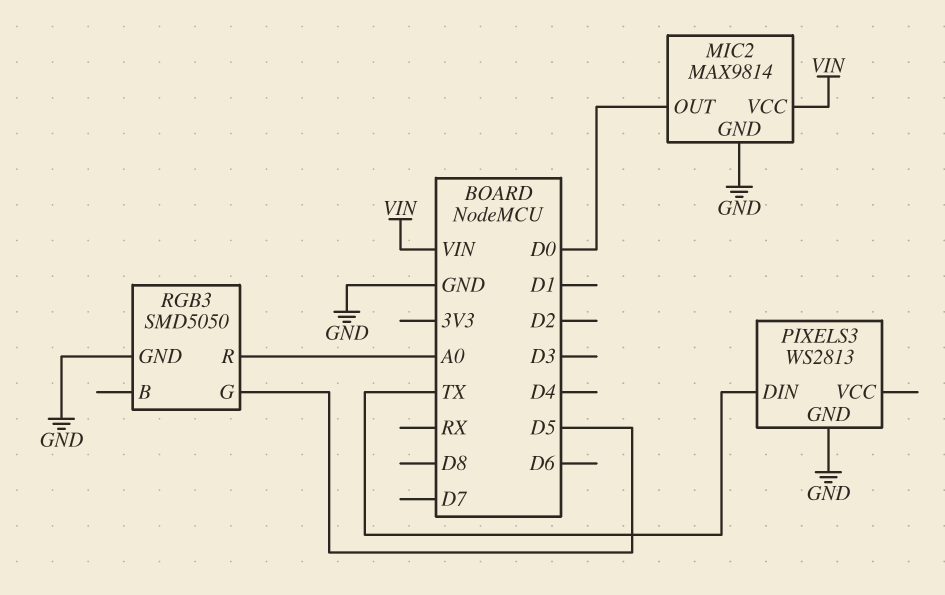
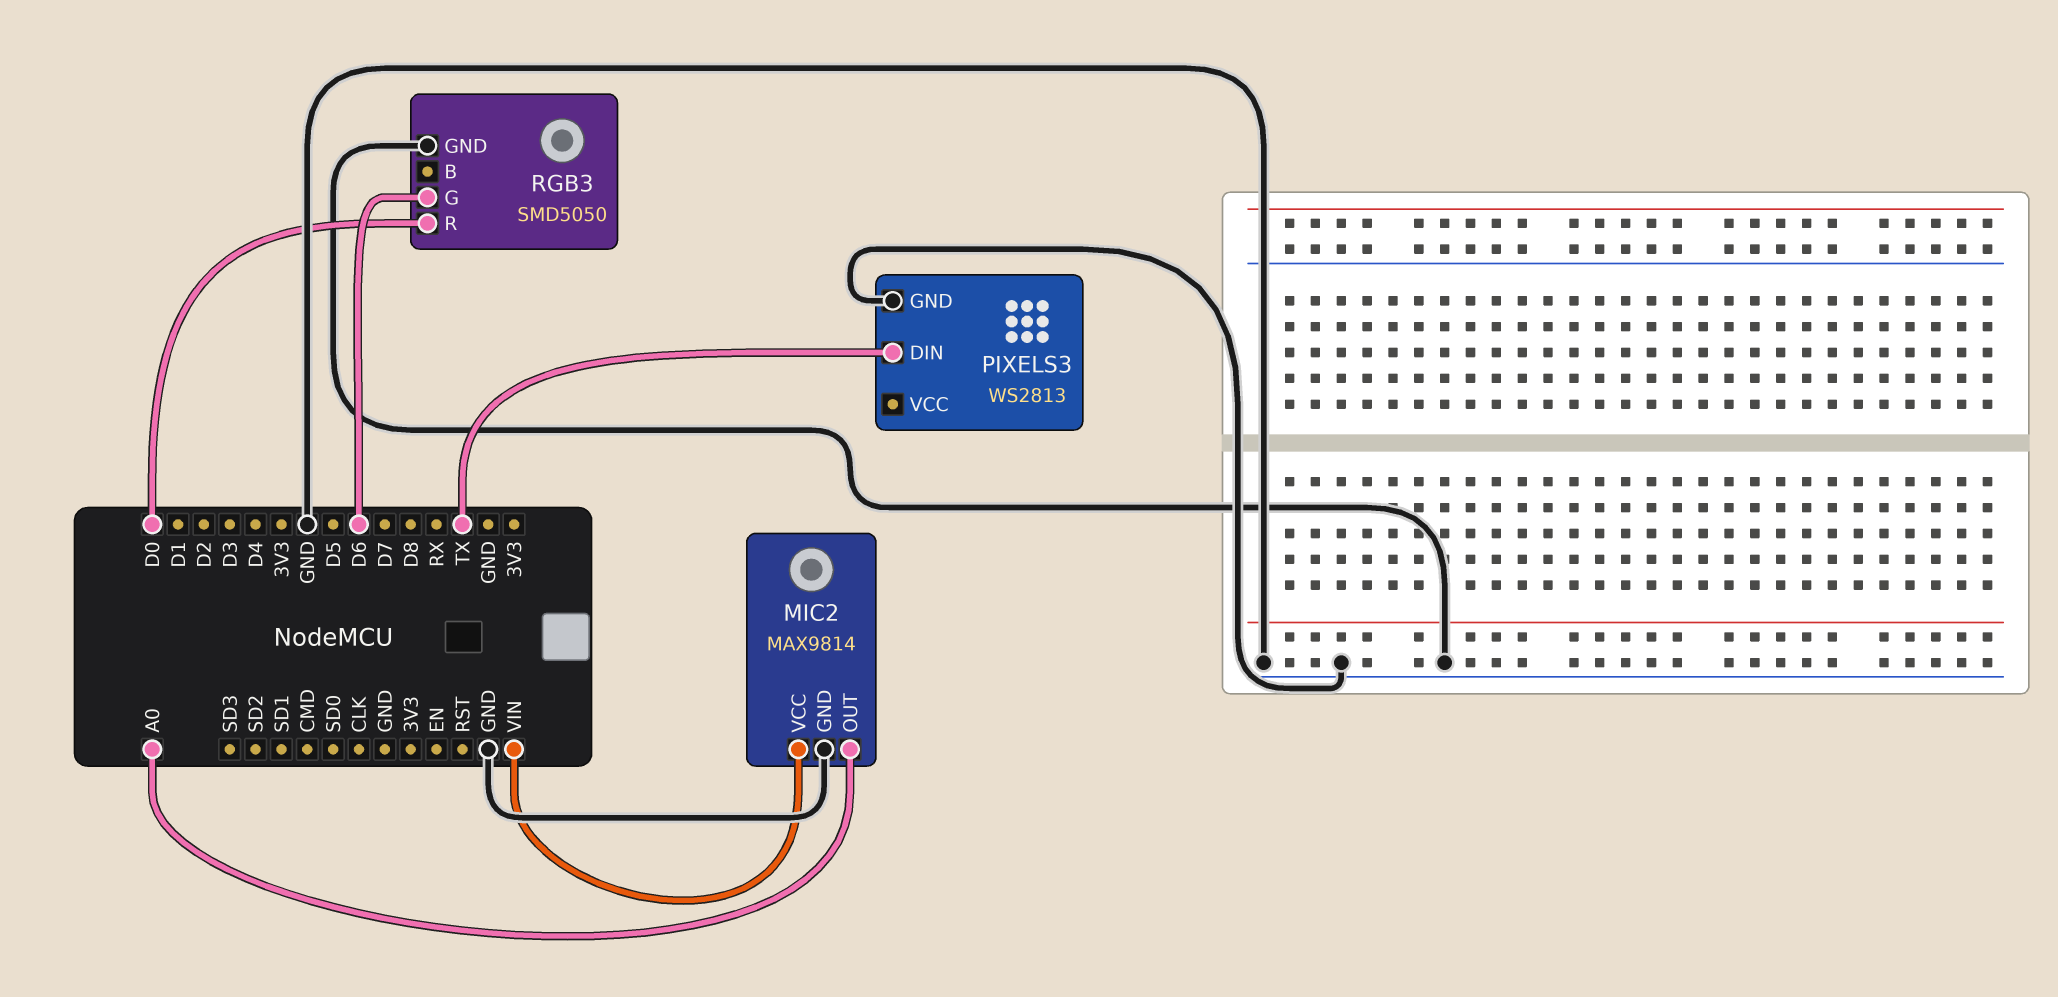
MIC2 pin OUT: D0 -> A0
RGB3 pin G: D5 -> D6
RGB3 pin R: A0 -> D0

